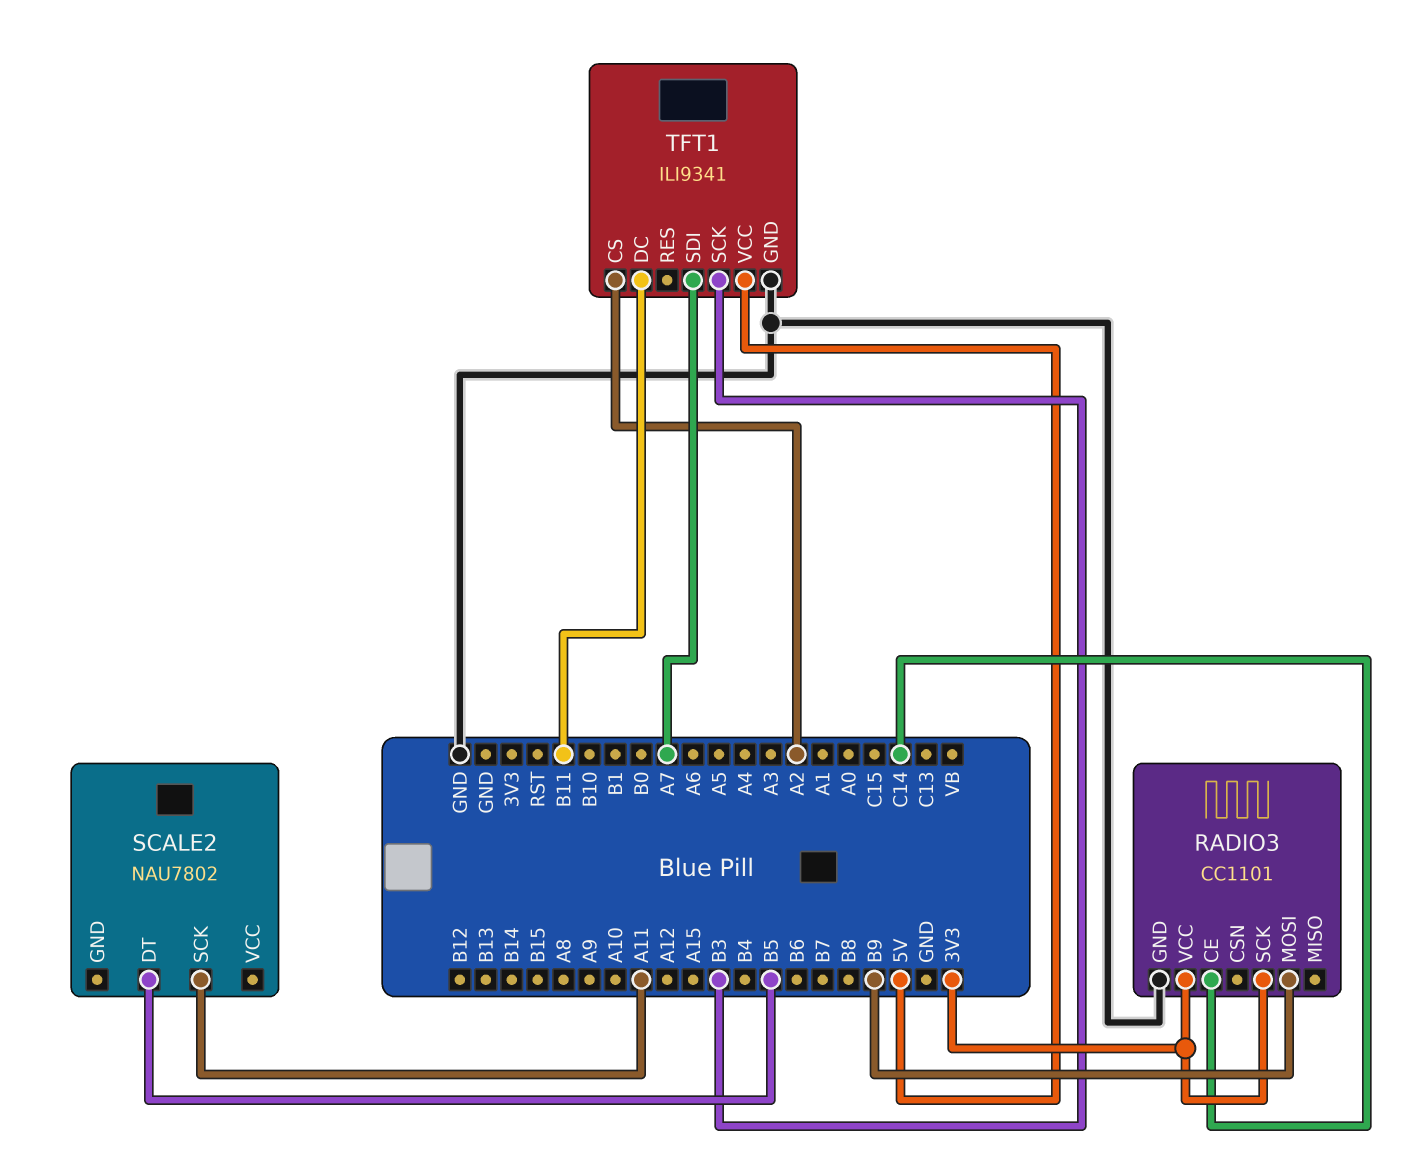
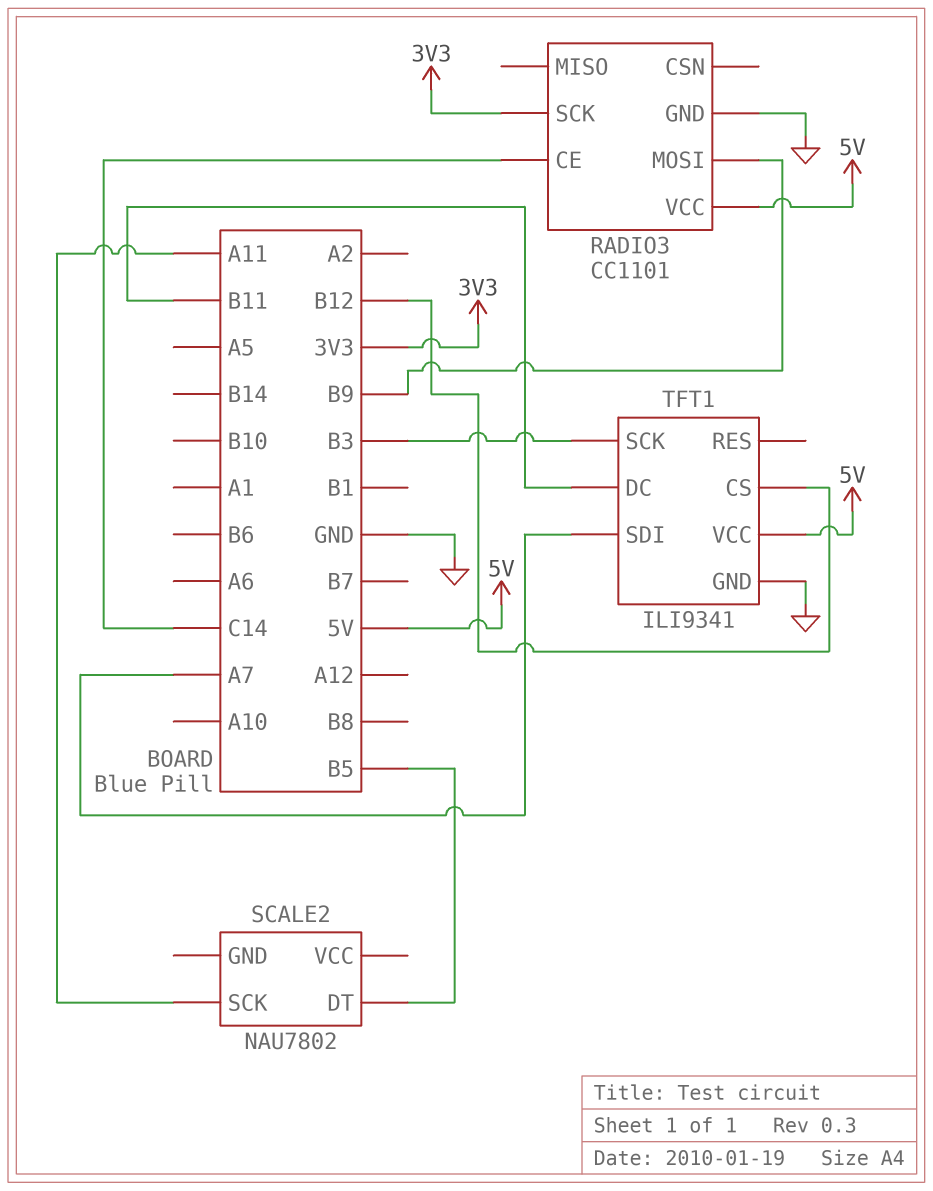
RADIO3 pin VCC: 3V3 -> 5V
TFT1 pin CS: A2 -> B12

